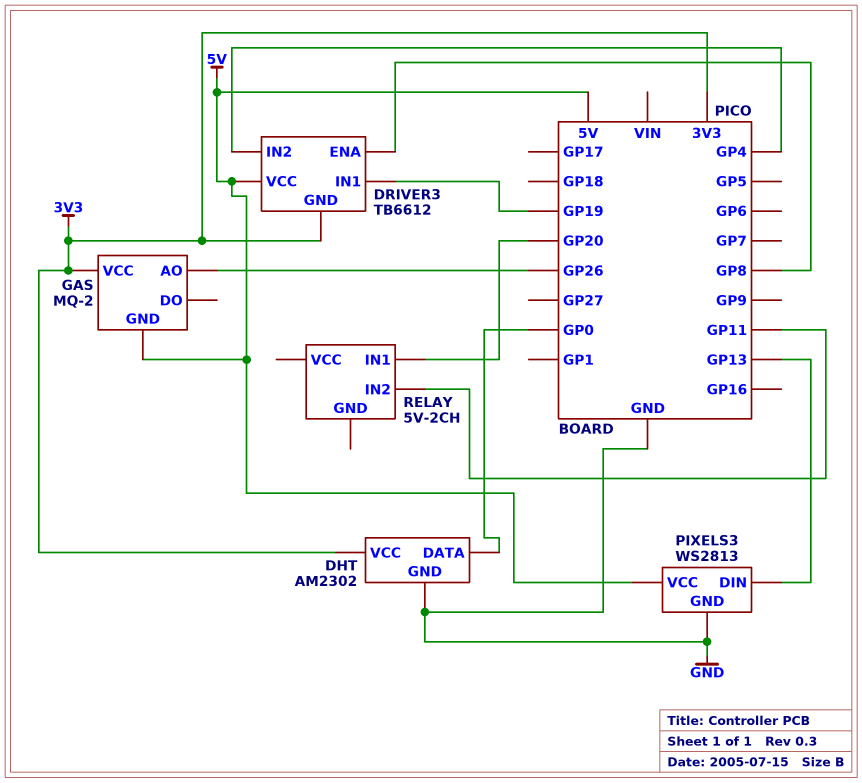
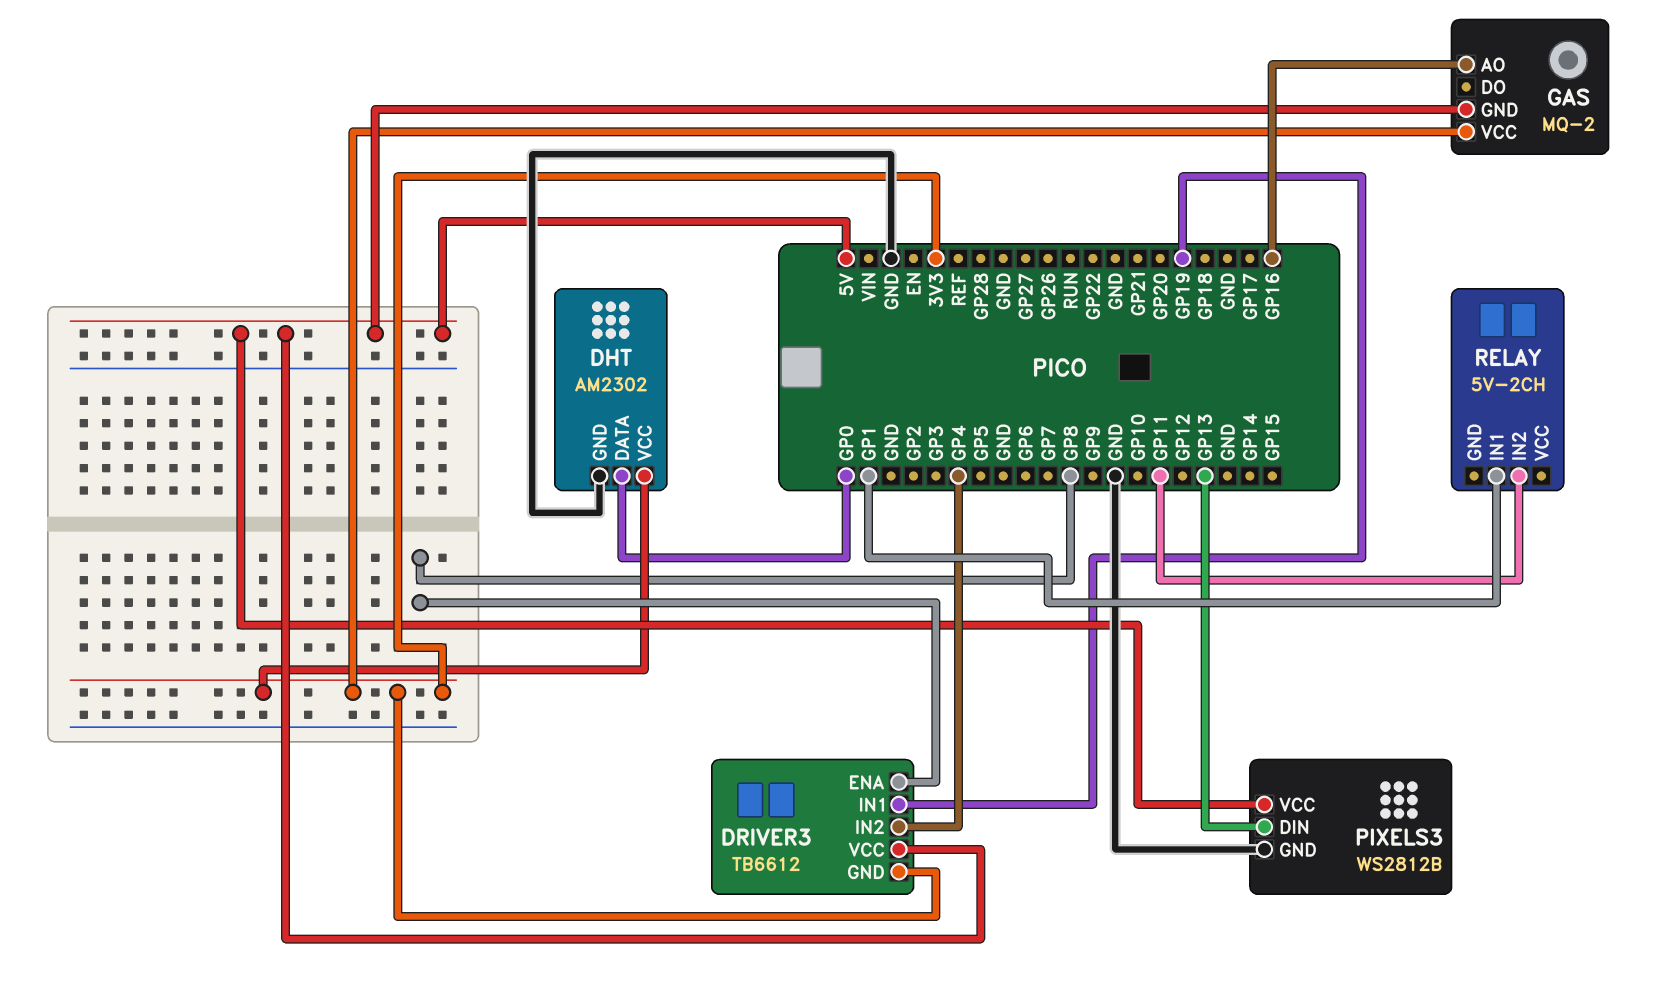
GAS pin AO: GP26 -> GP16
PIXELS3: WS2813 -> WS2812B
RELAY pin IN1: GP20 -> GP1

